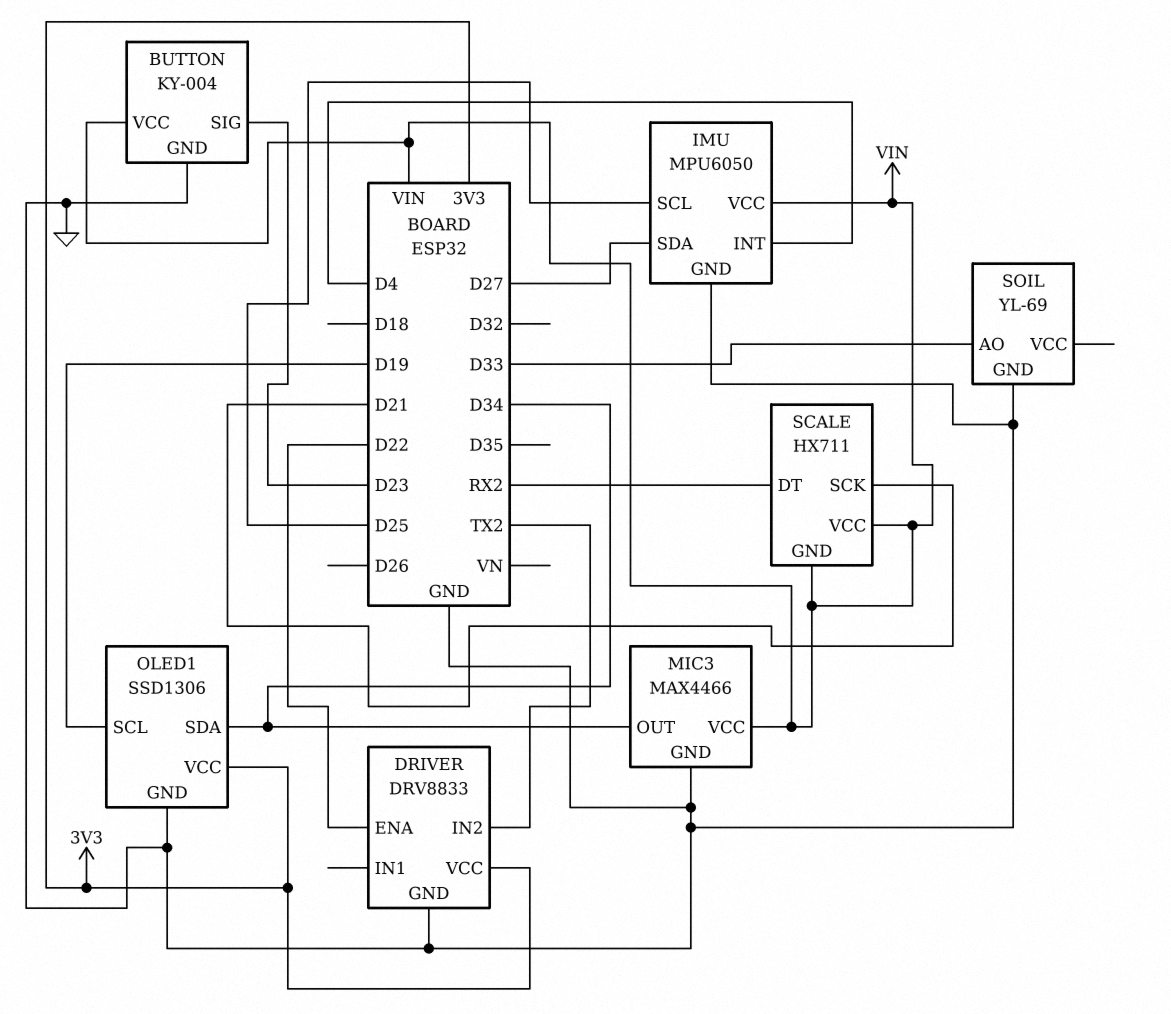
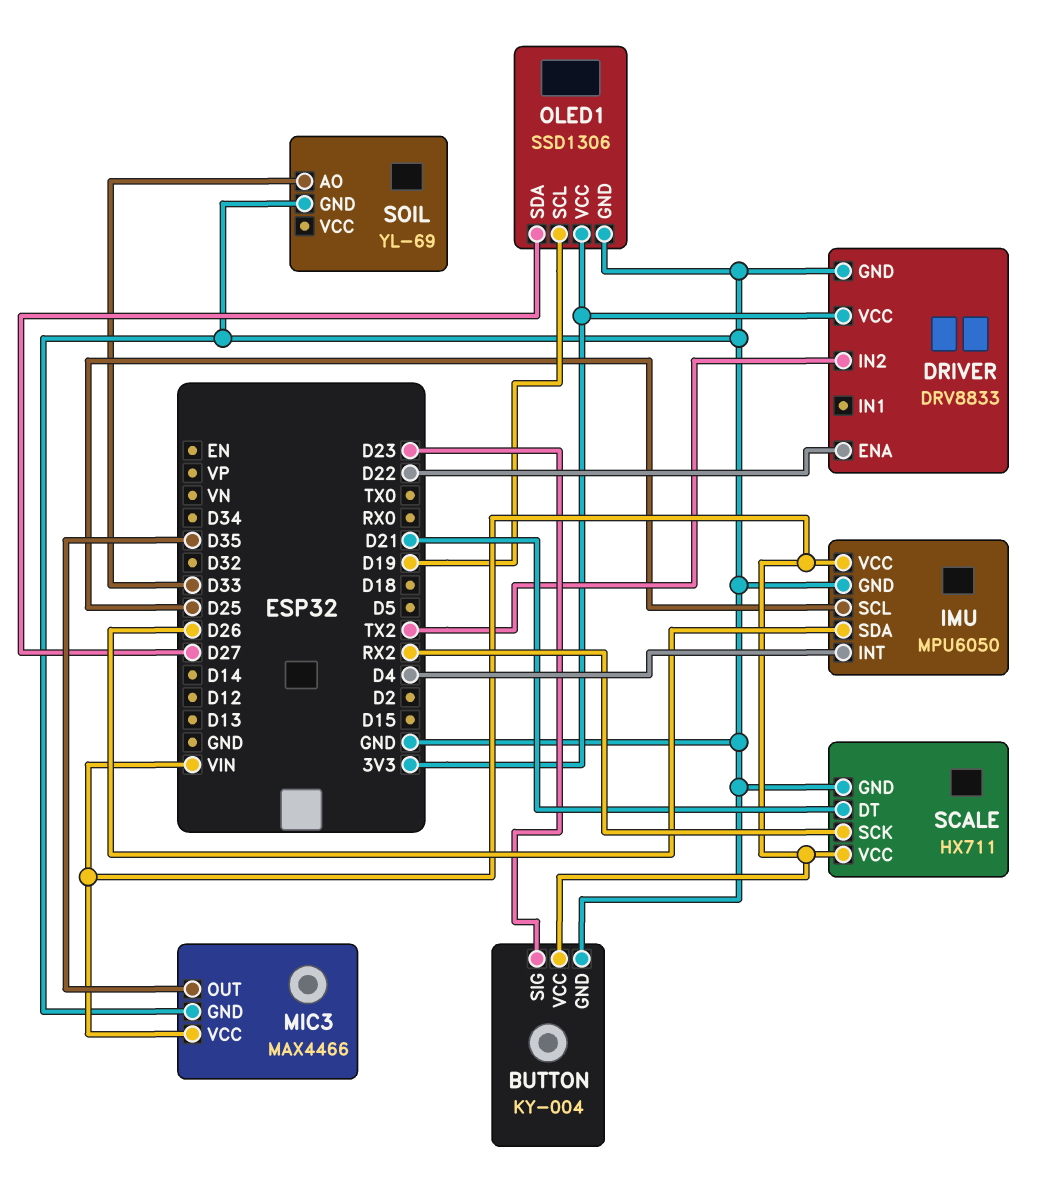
IMU pin SDA: D27 -> D26
MIC3 pin OUT: D34 -> D35
OLED1 pin SDA: D34 -> D27
SCALE pin DT: RX2 -> D21
SCALE pin GND: VIN -> GND
SCALE pin SCK: D21 -> RX2

